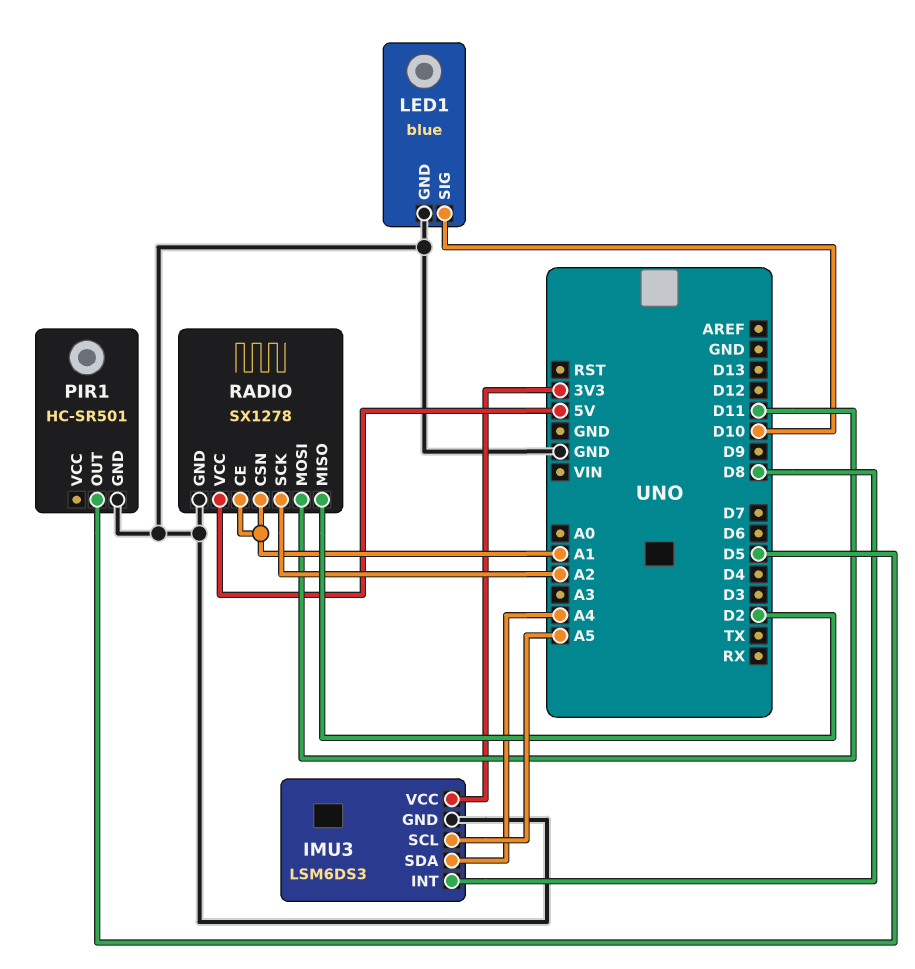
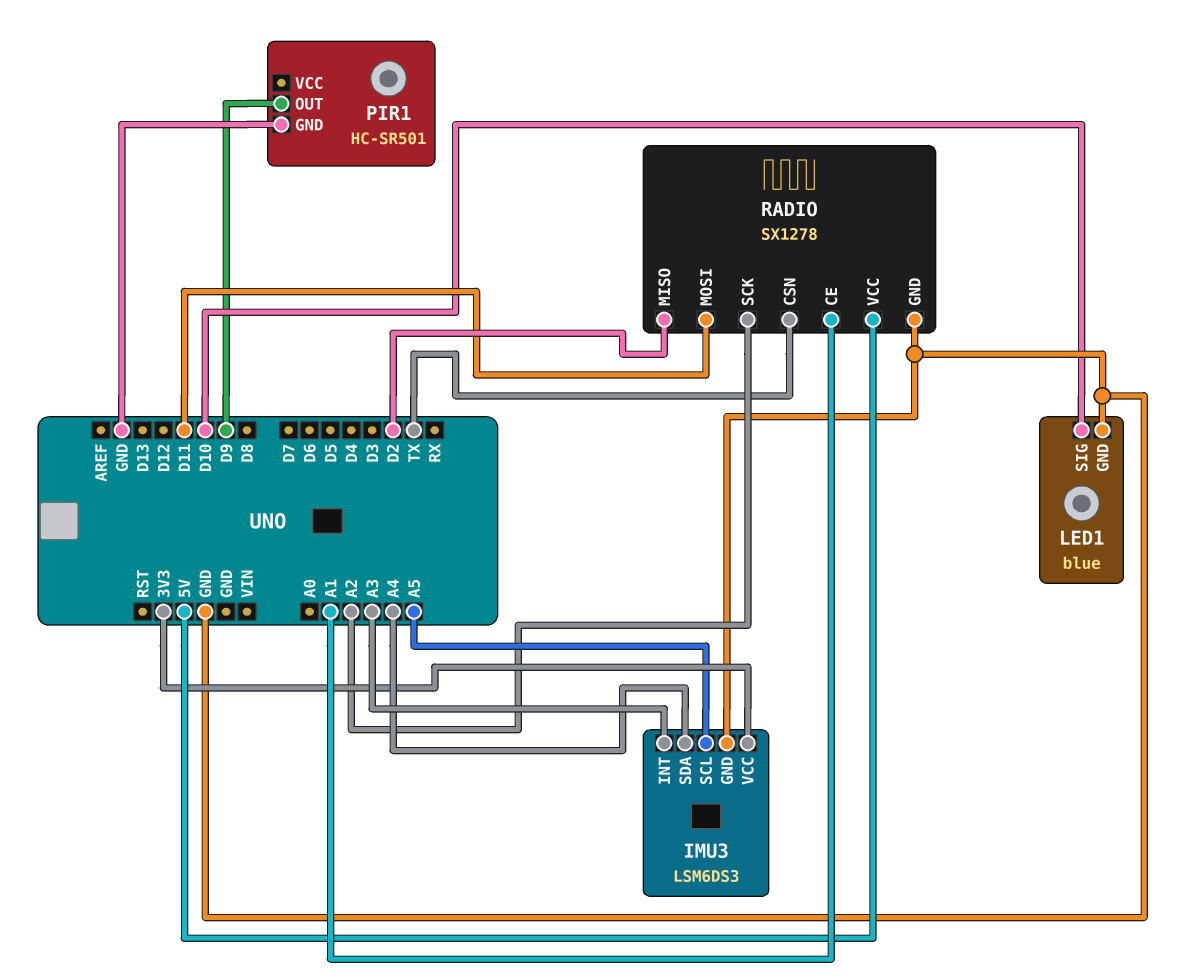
IMU3 pin INT: D8 -> A3
PIR1 pin OUT: D5 -> D9
RADIO pin CSN: A1 -> TX

